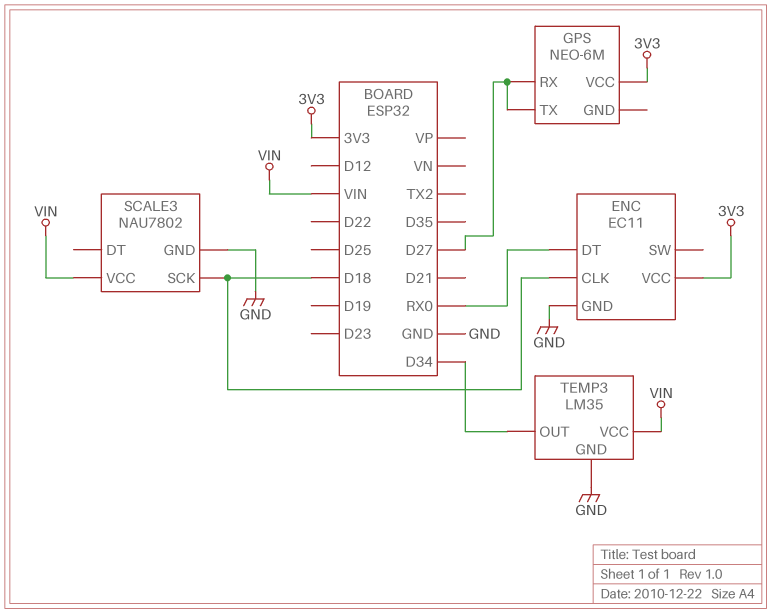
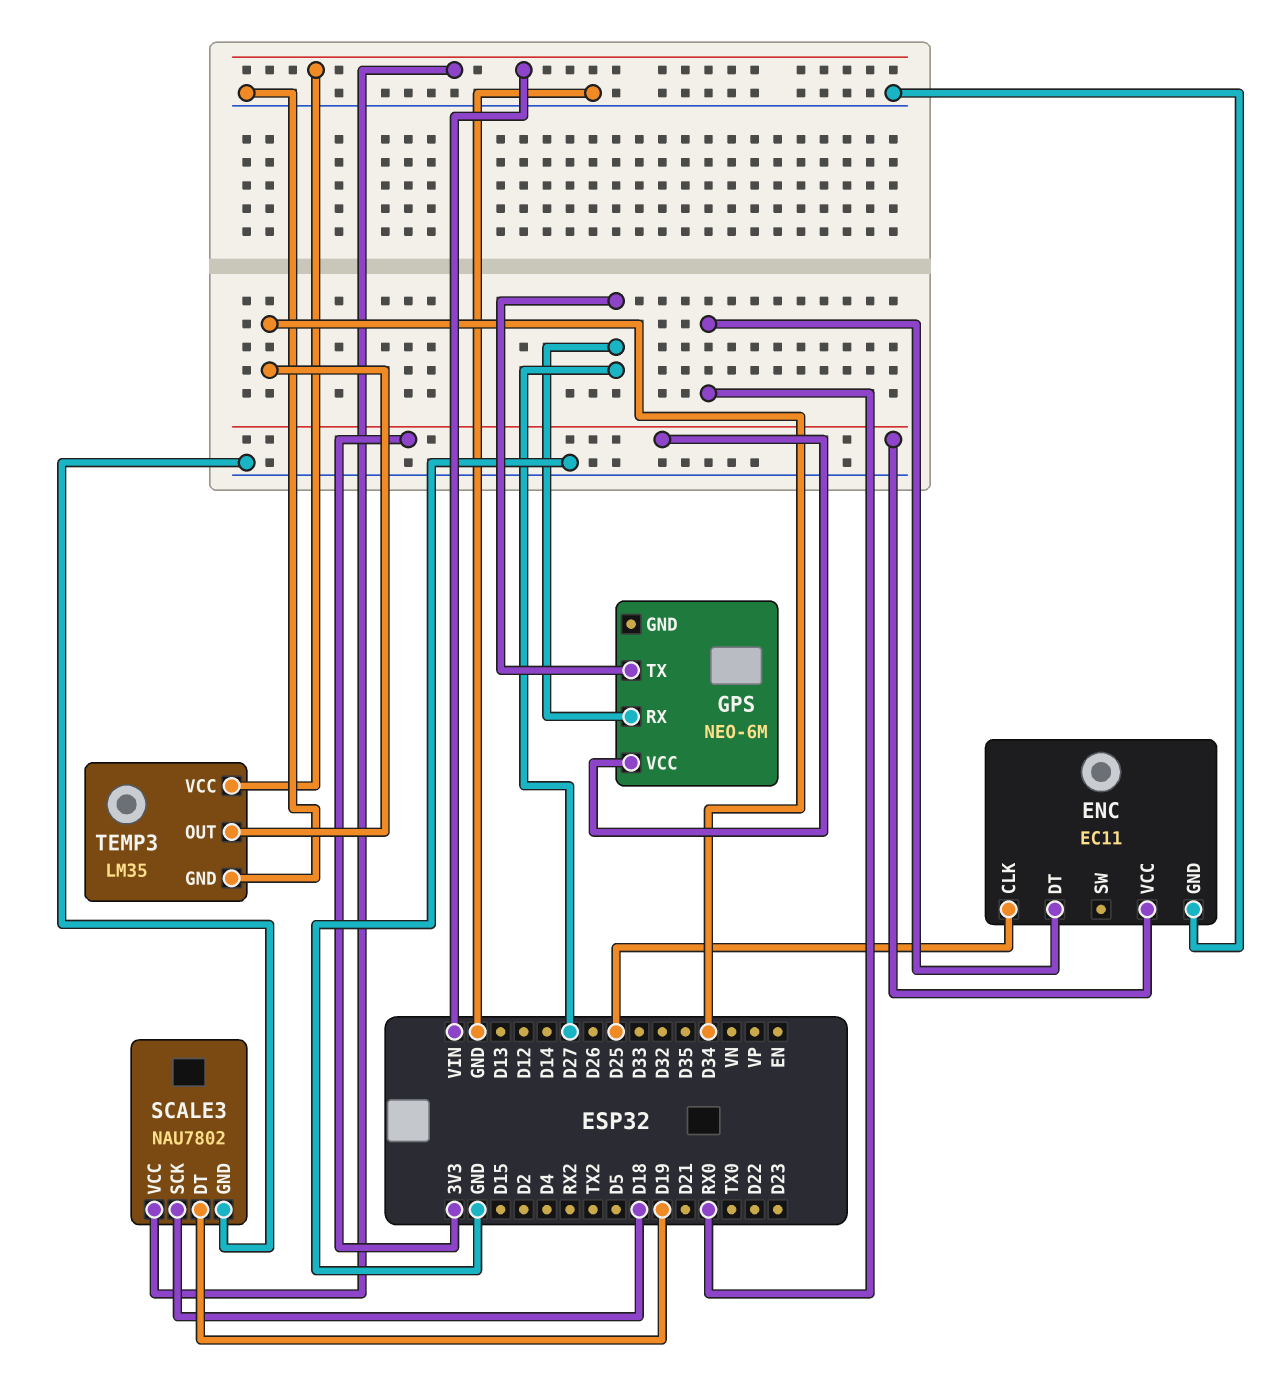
ENC pin CLK: D18 -> D25
SCALE3 pin DT: none -> D19

